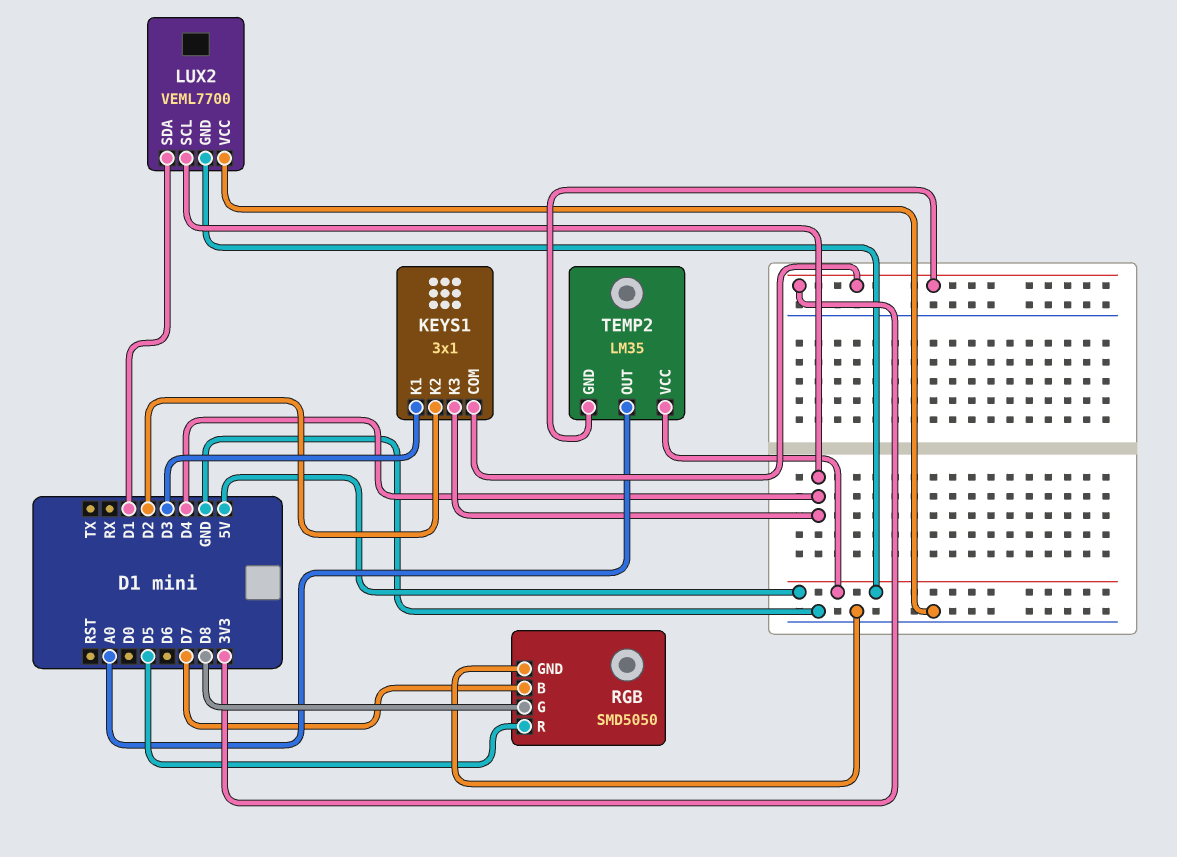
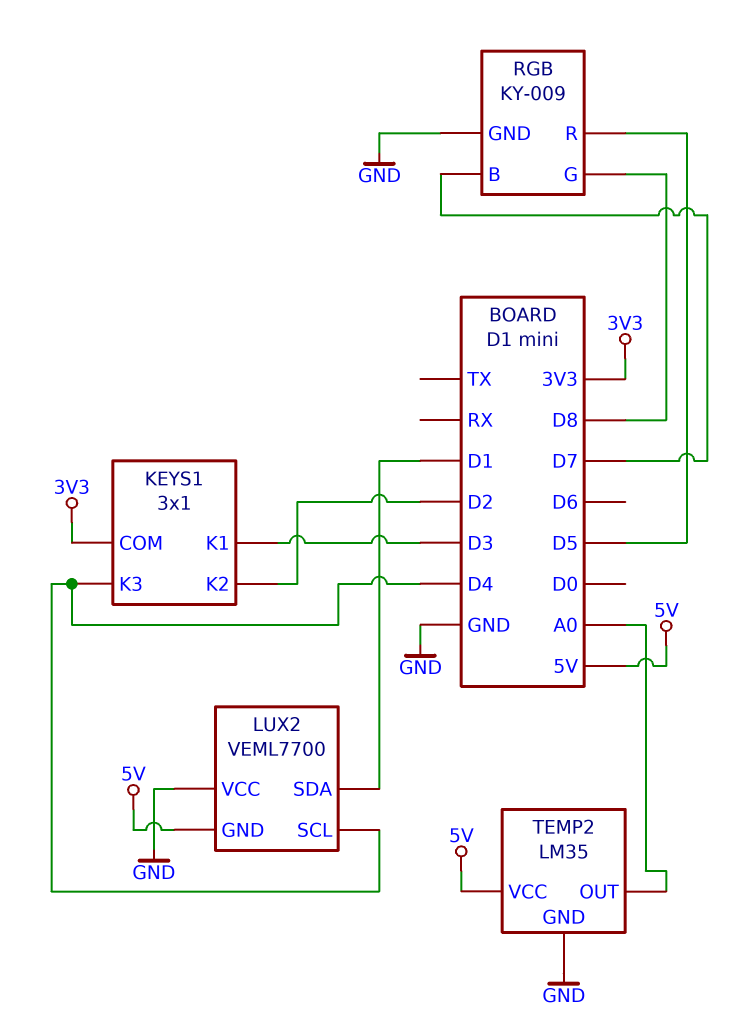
RGB: SMD5050 -> KY-009
TEMP2 pin GND: 3V3 -> GND

